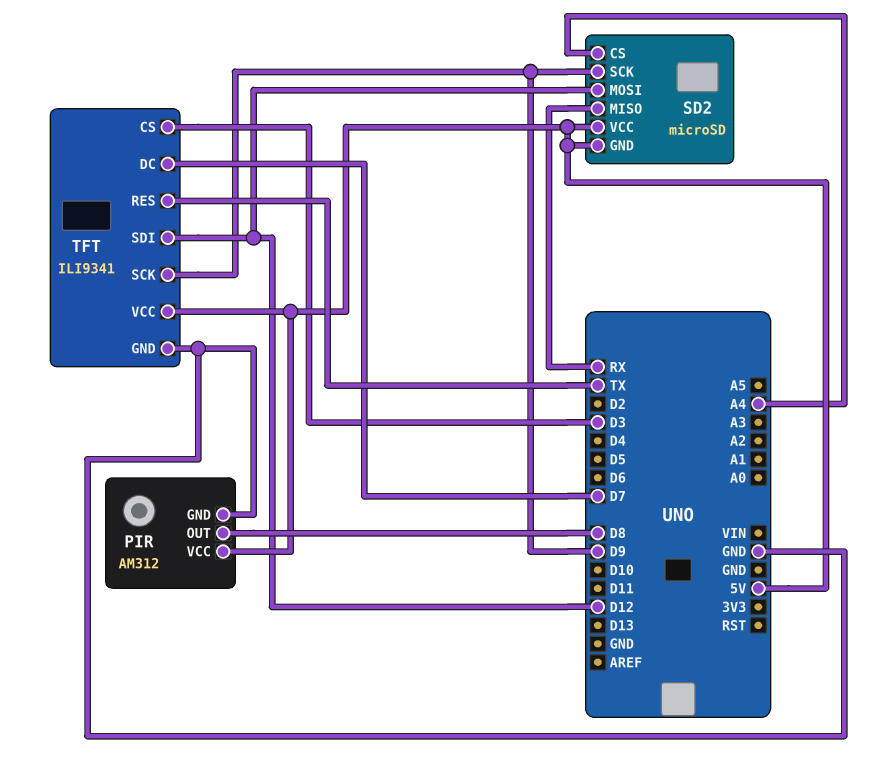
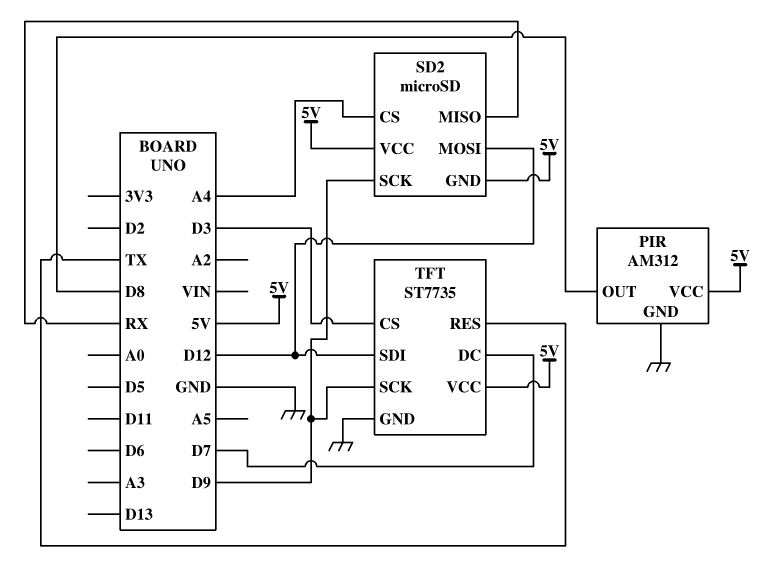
TFT: ILI9341 -> ST7735

